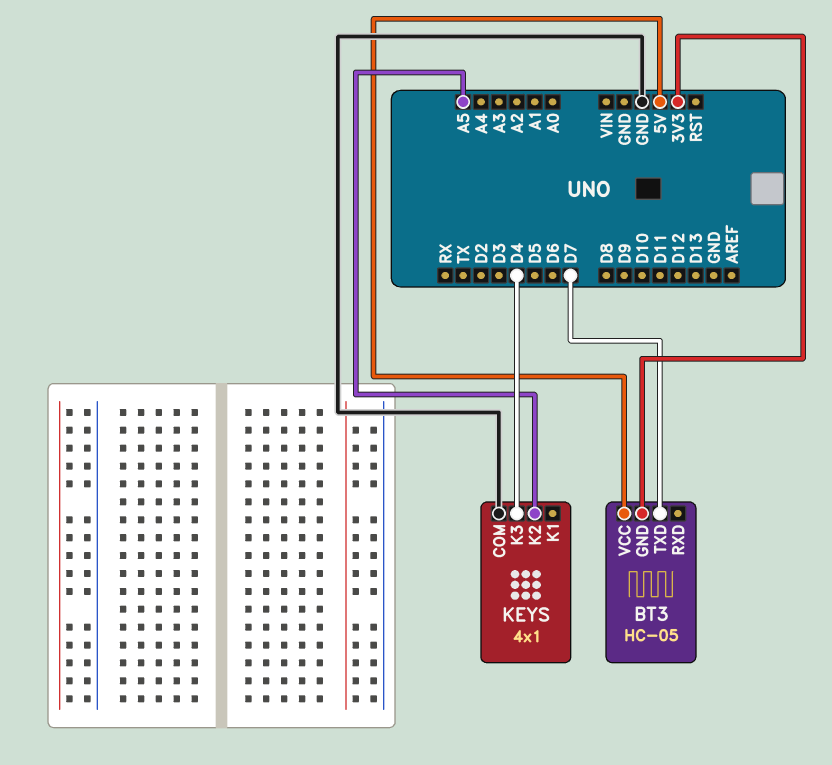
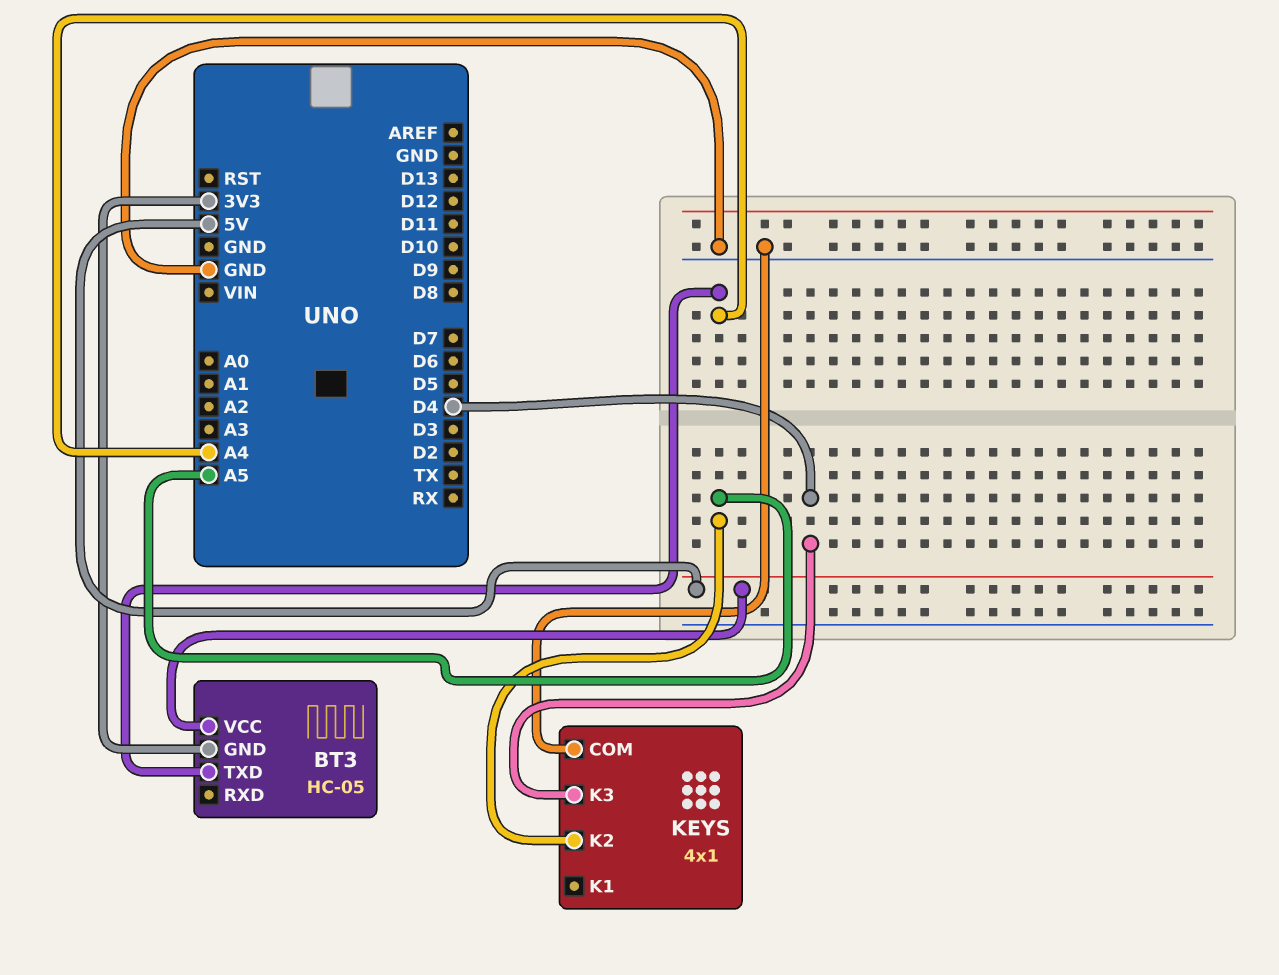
BT3 pin TXD: D7 -> A4

